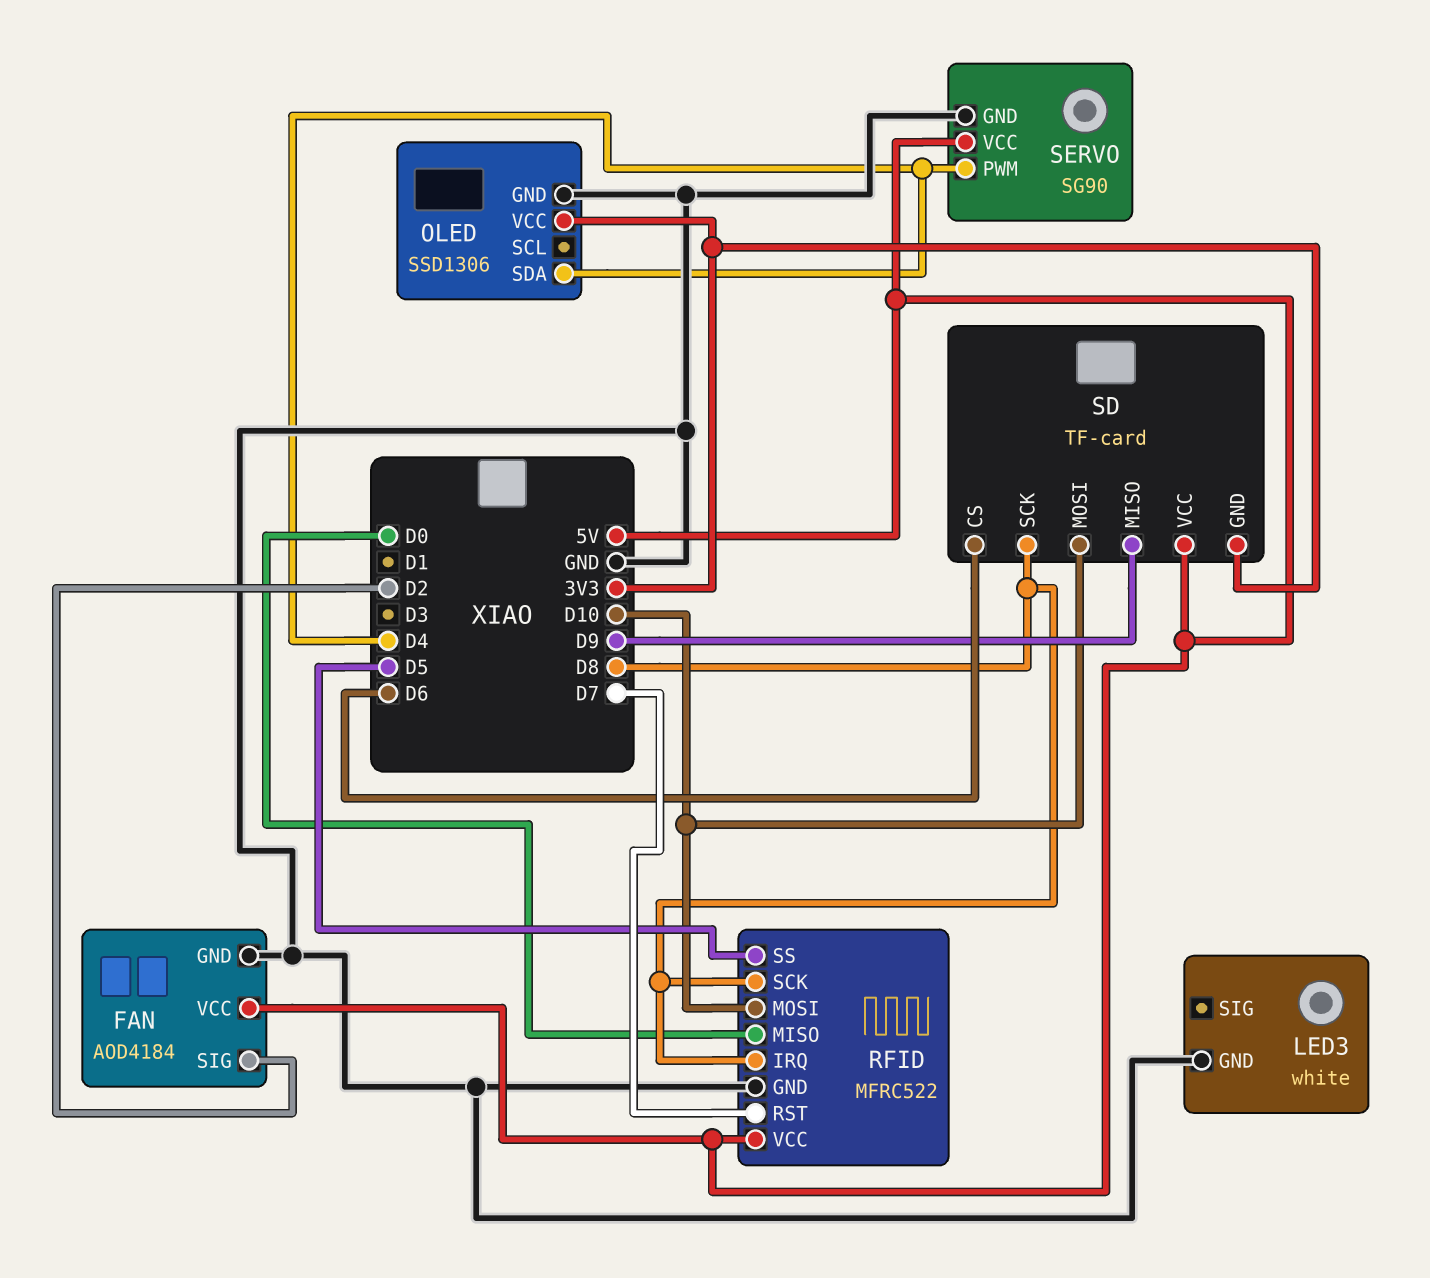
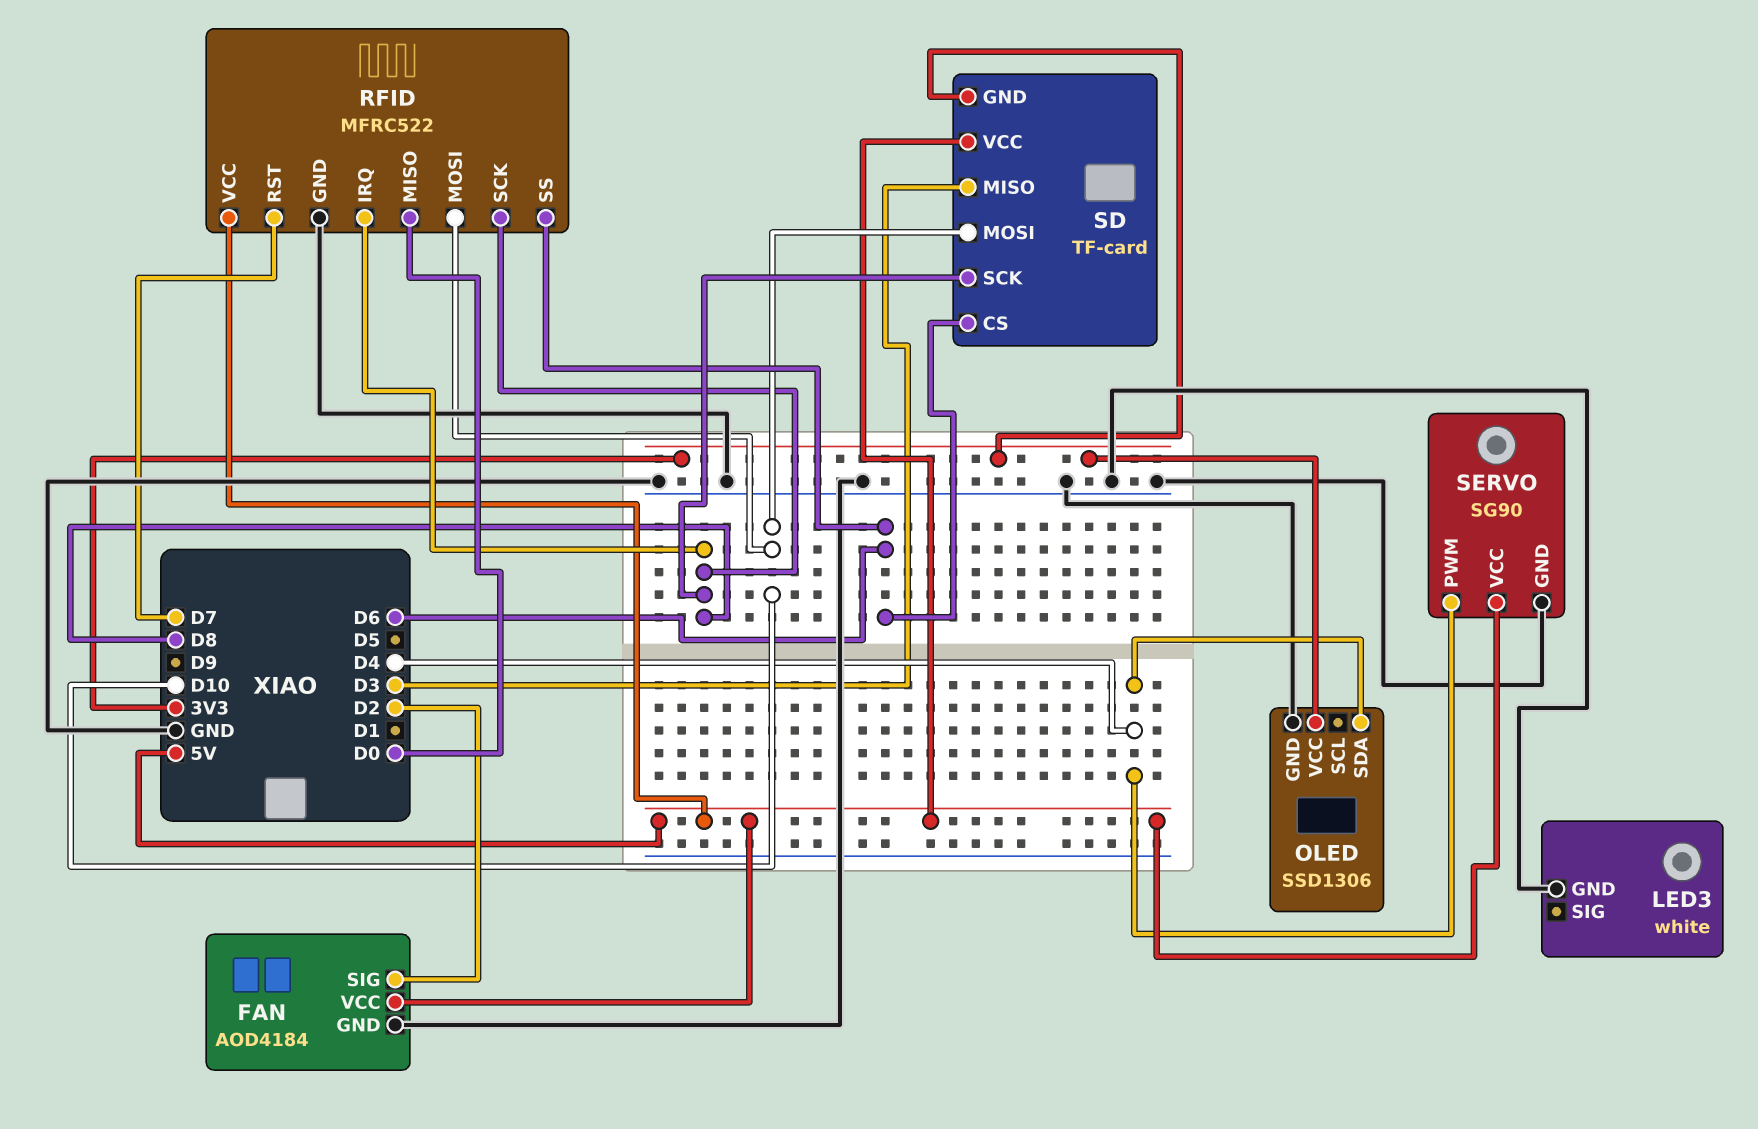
RFID pin SS: D5 -> D6
SD pin MISO: D9 -> D3

